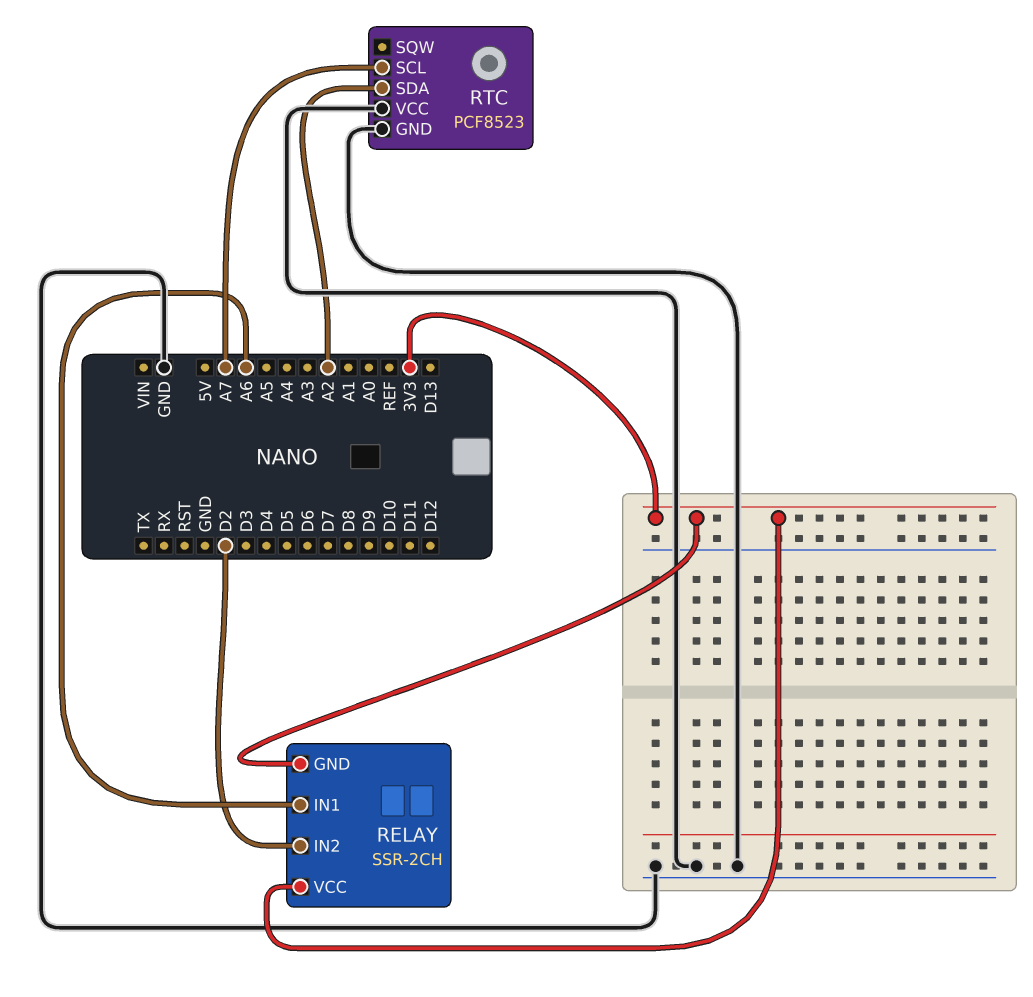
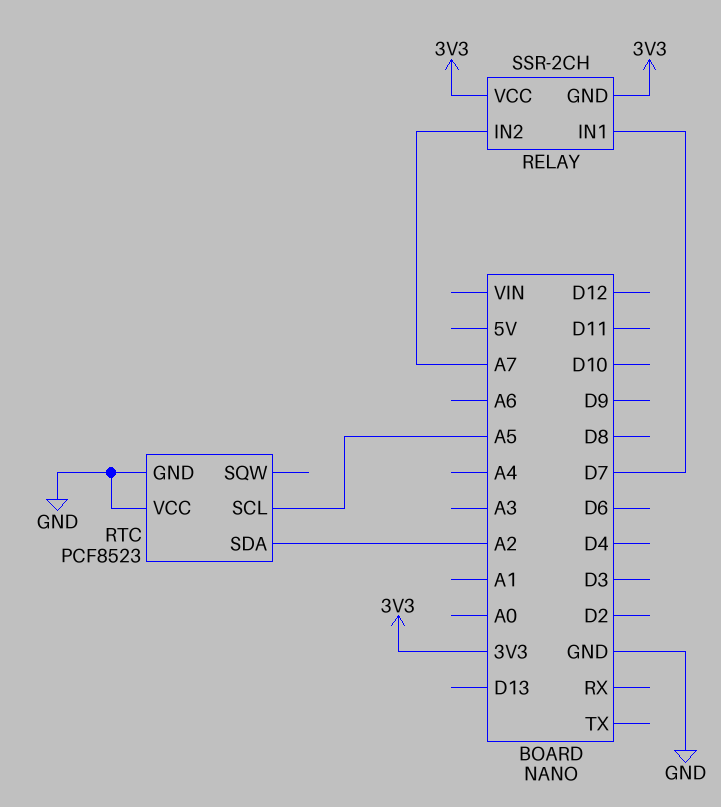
RELAY pin IN1: A6 -> D7
RELAY pin IN2: D2 -> A7
RTC pin SCL: A7 -> A5

